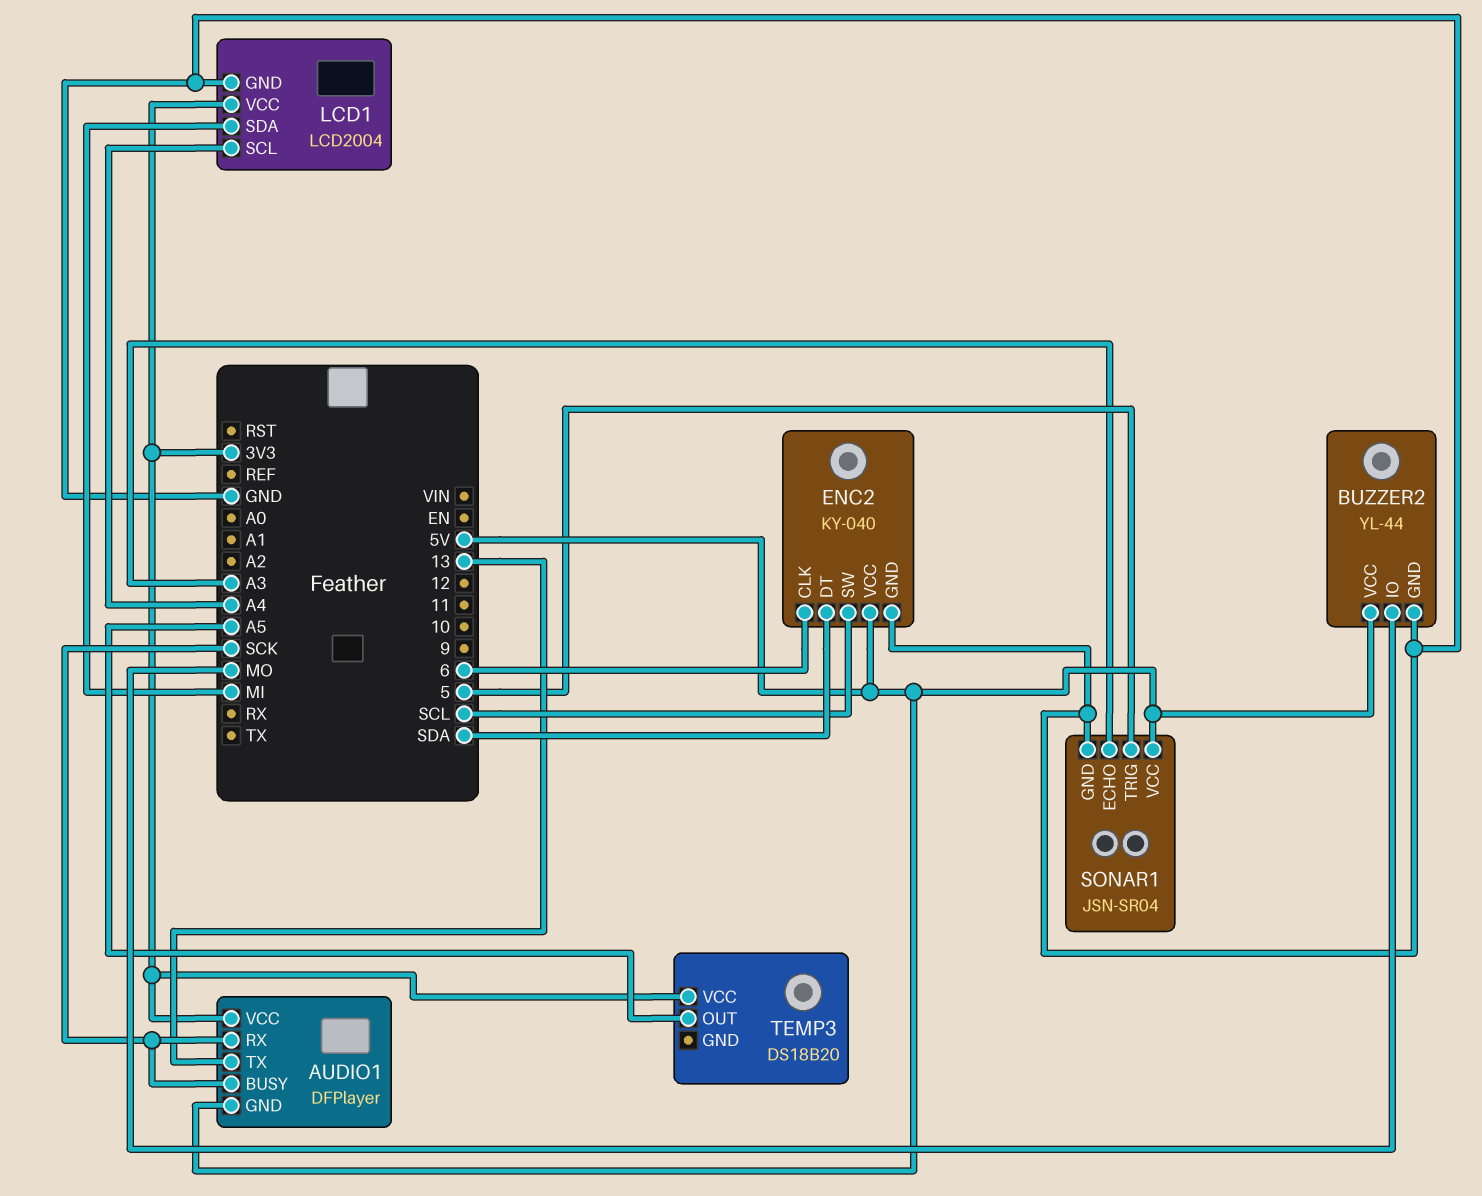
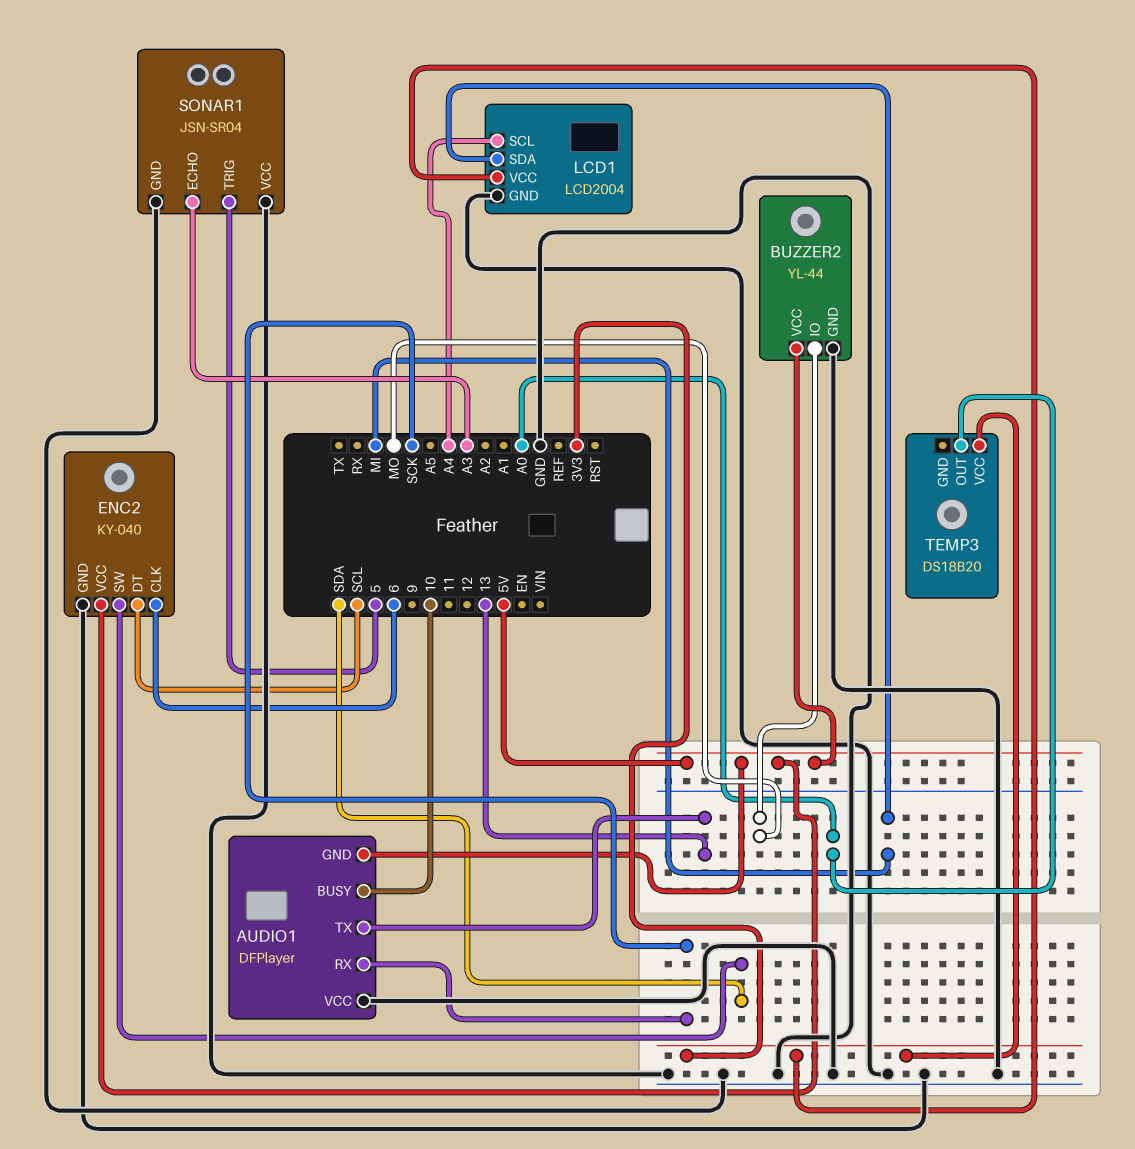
AUDIO1 pin BUSY: SCK -> 10
AUDIO1 pin VCC: 3V3 -> GND
ENC2 pin DT: SDA -> SCL
ENC2 pin SW: SCL -> SDA
SONAR1 pin VCC: 5V -> GND
TEMP3 pin OUT: A5 -> A0

